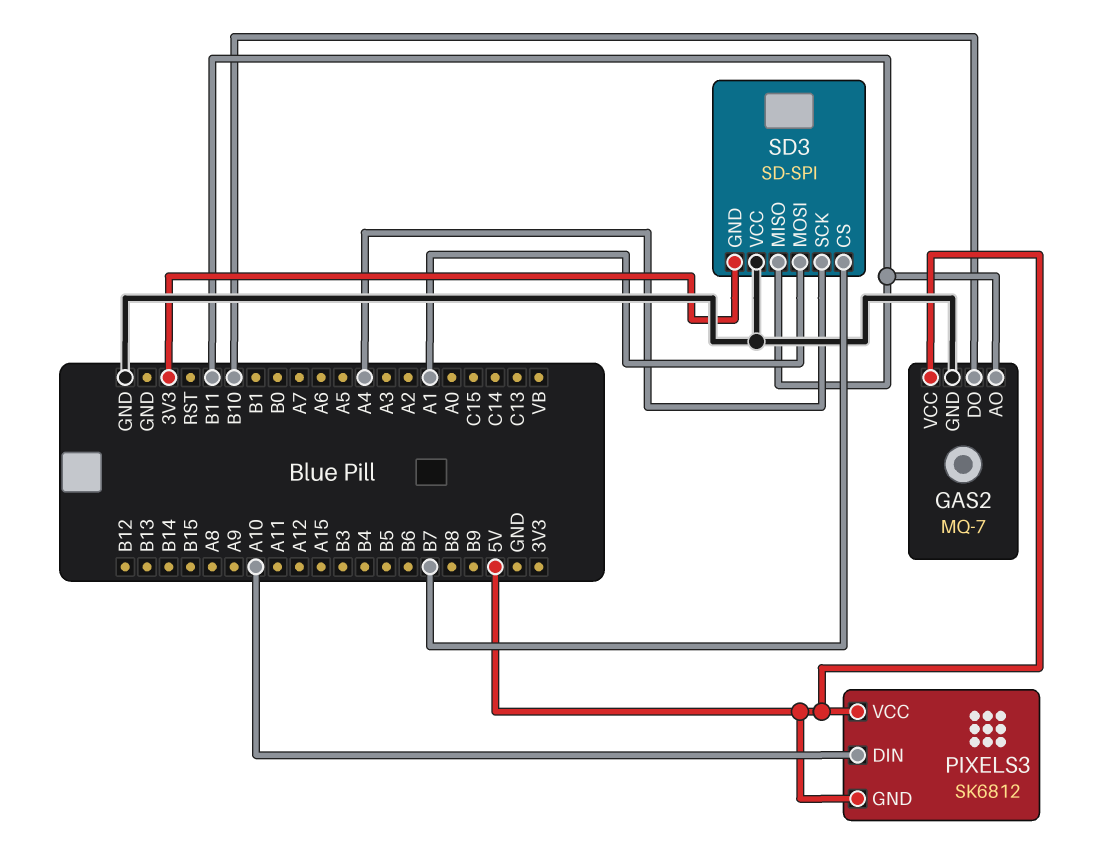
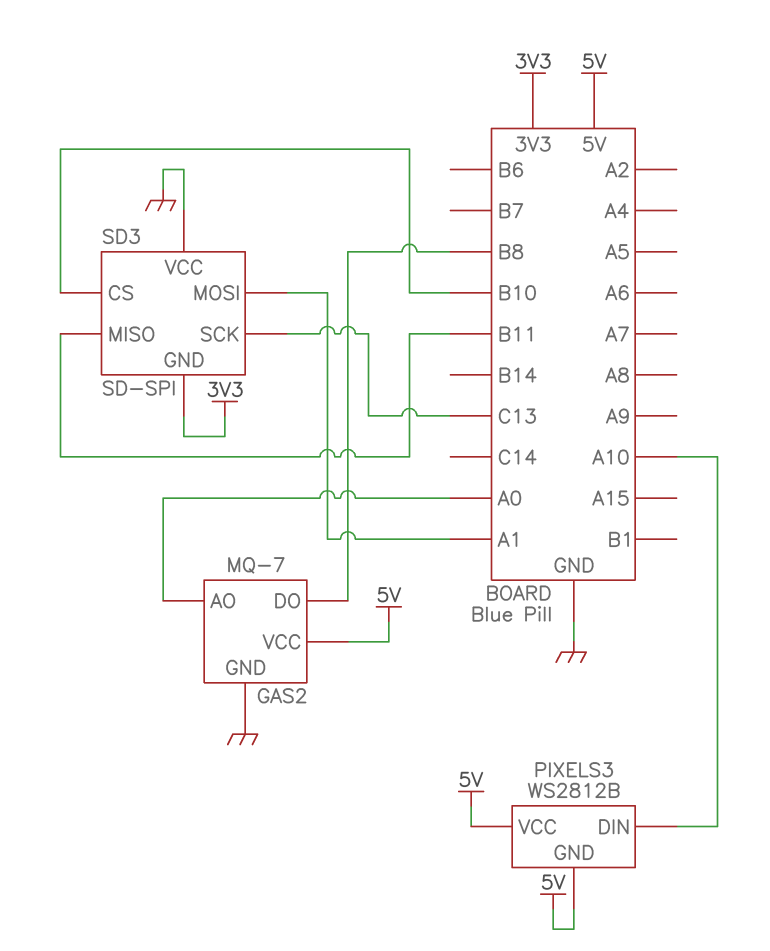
GAS2 pin AO: B11 -> A0
GAS2 pin DO: B10 -> B8
PIXELS3: SK6812 -> WS2812B
SD3 pin CS: B7 -> B10
SD3 pin SCK: A4 -> C13

